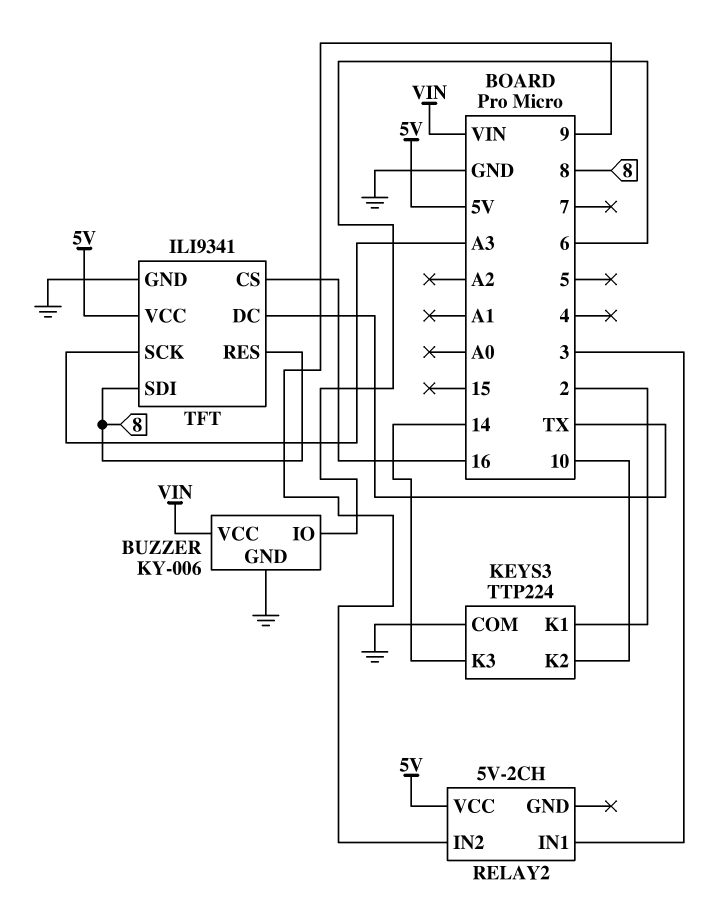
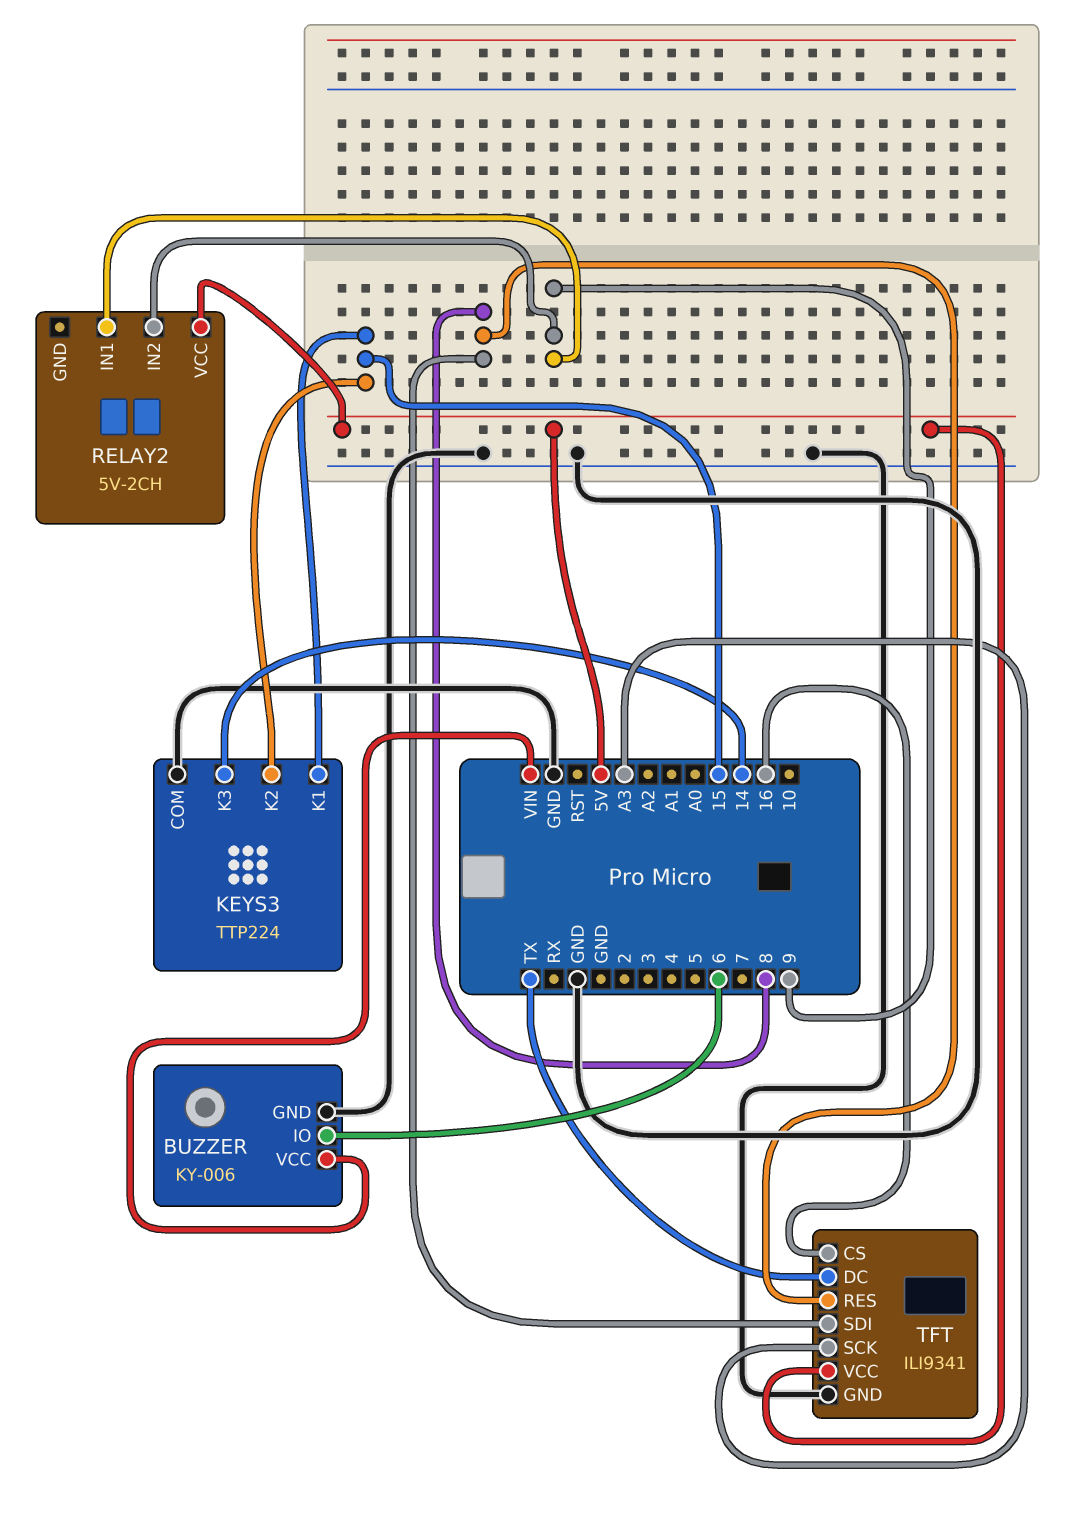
KEYS3 pin K1: 2 -> 15
KEYS3 pin K2: 10 -> 15
RELAY2 pin IN1: 3 -> 9

